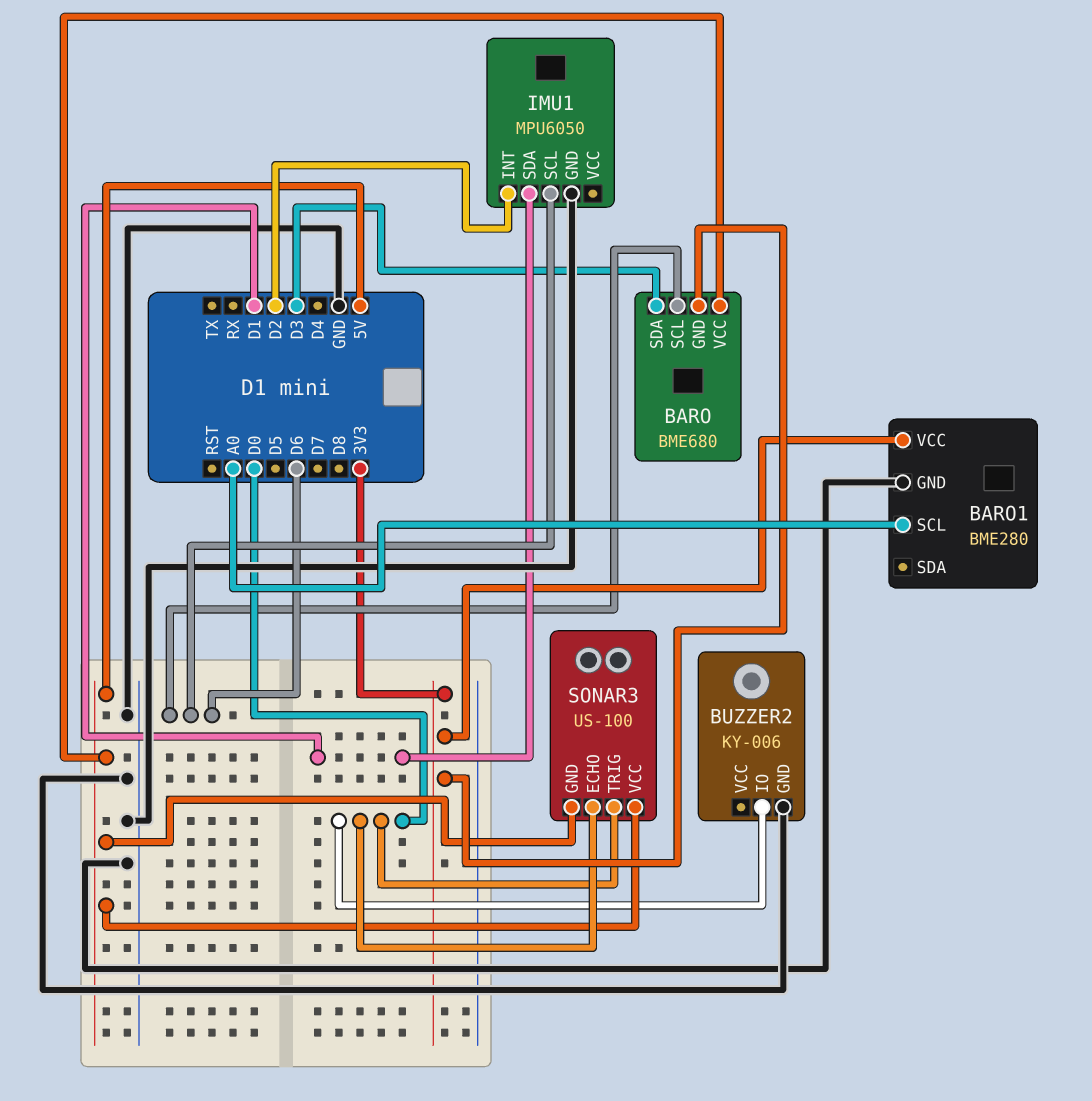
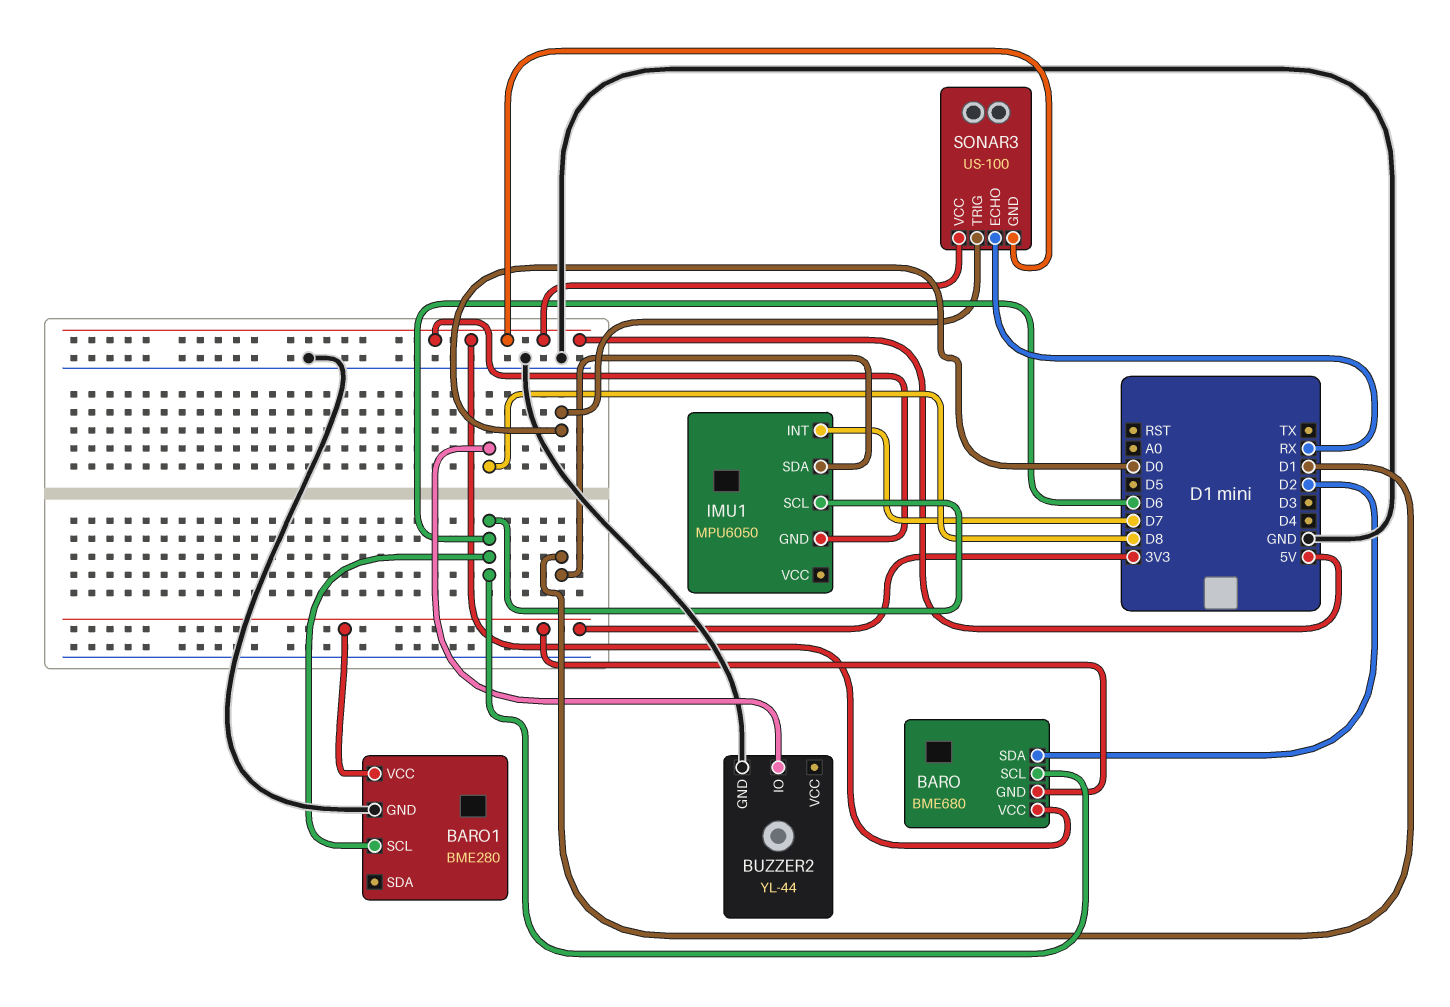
BARO pin SDA: D3 -> D2
BARO1 pin SCL: A0 -> D6
BUZZER2: KY-006 -> YL-44
BUZZER2 pin IO: D0 -> D8
IMU1 pin GND: GND -> 5V
IMU1 pin INT: D2 -> D7
SONAR3 pin ECHO: D0 -> RX

